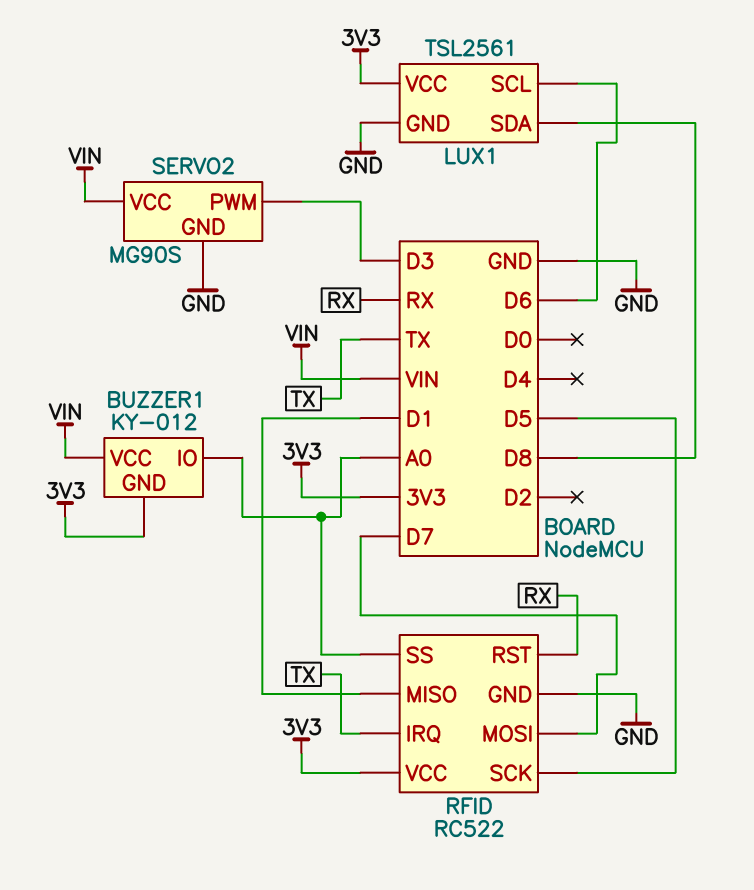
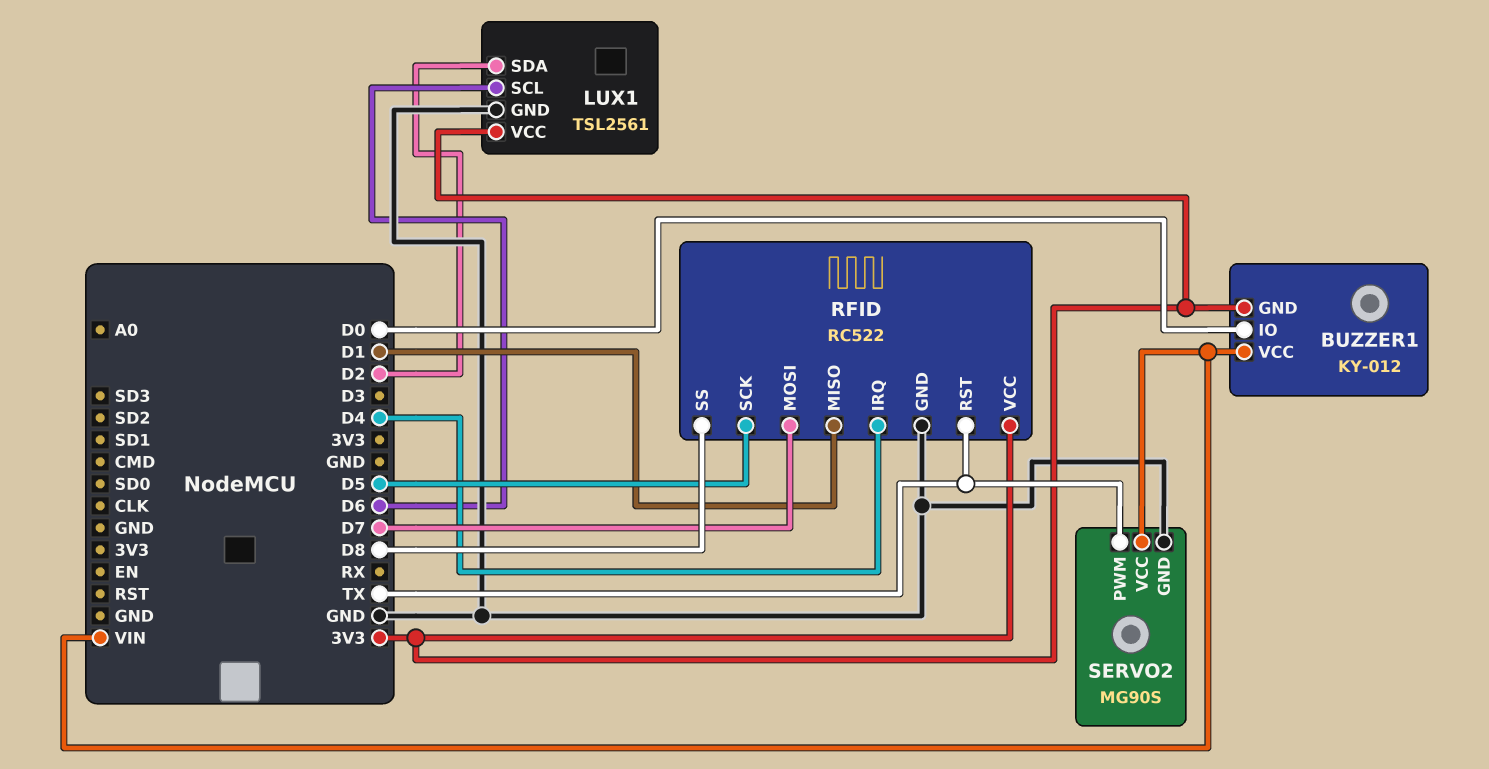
BUZZER1 pin IO: A0 -> D0
LUX1 pin SDA: D8 -> D2
RFID pin IRQ: TX -> D4
RFID pin RST: RX -> TX
RFID pin SS: A0 -> D8
SERVO2 pin PWM: D3 -> TX

